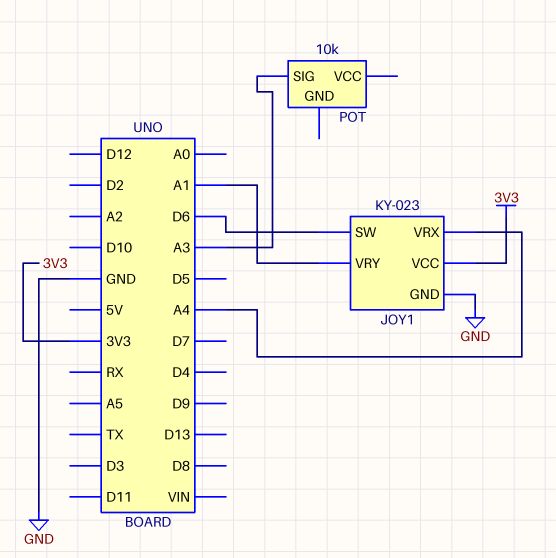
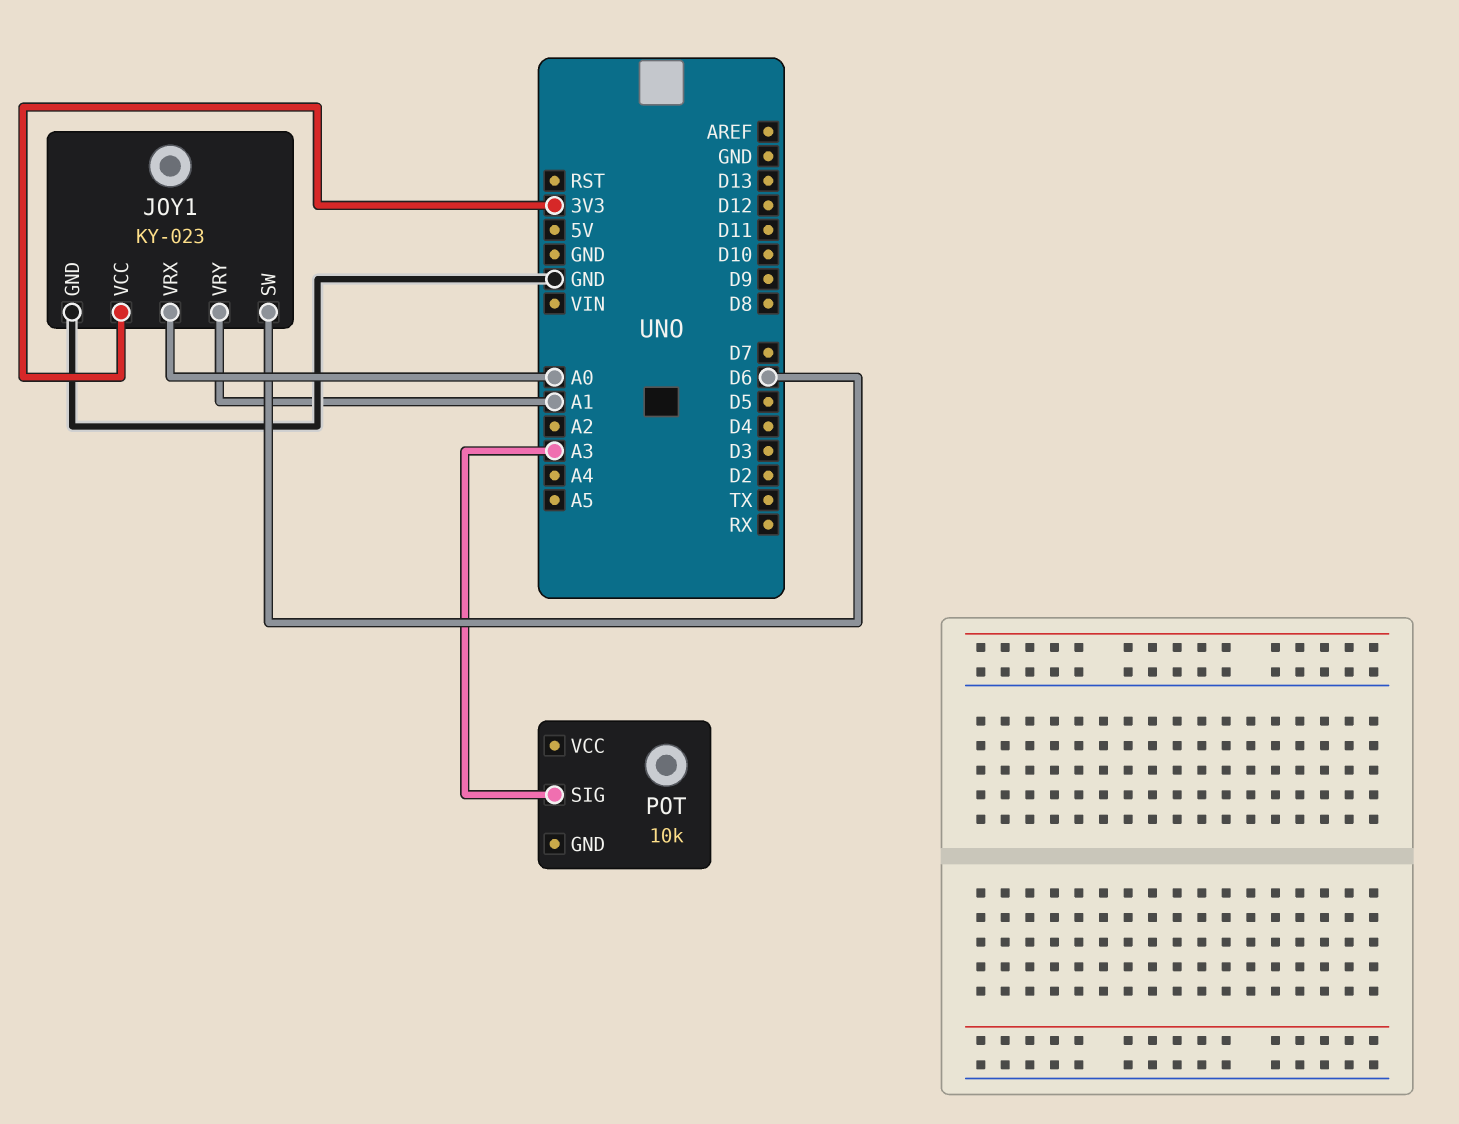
JOY1 pin VRX: A4 -> A0

